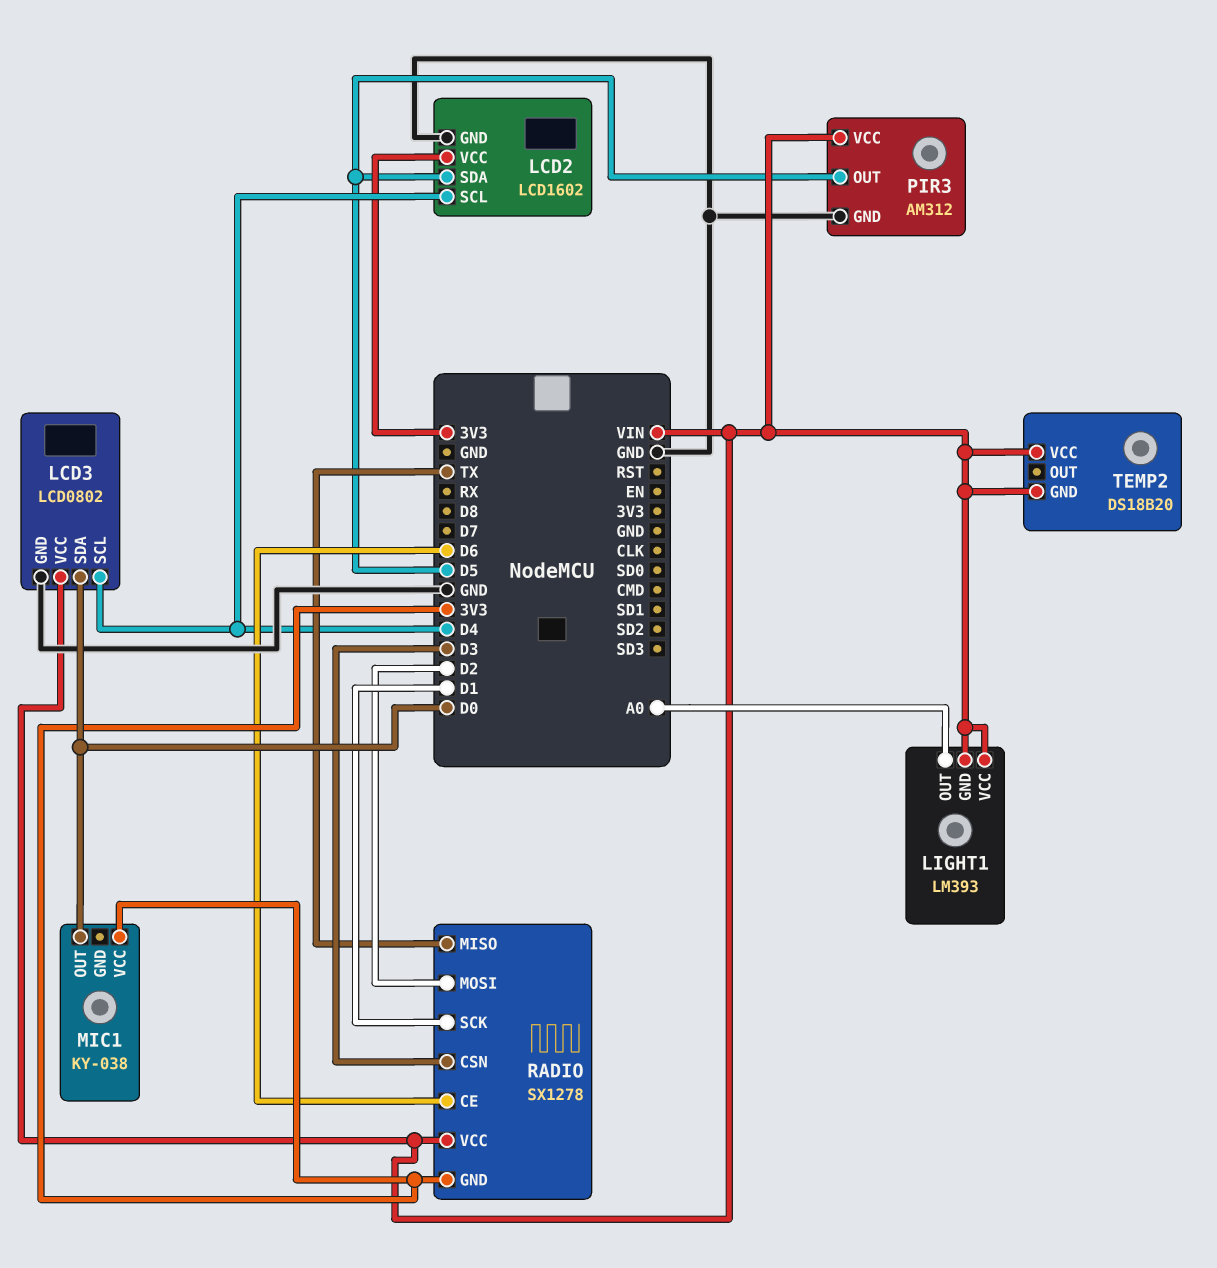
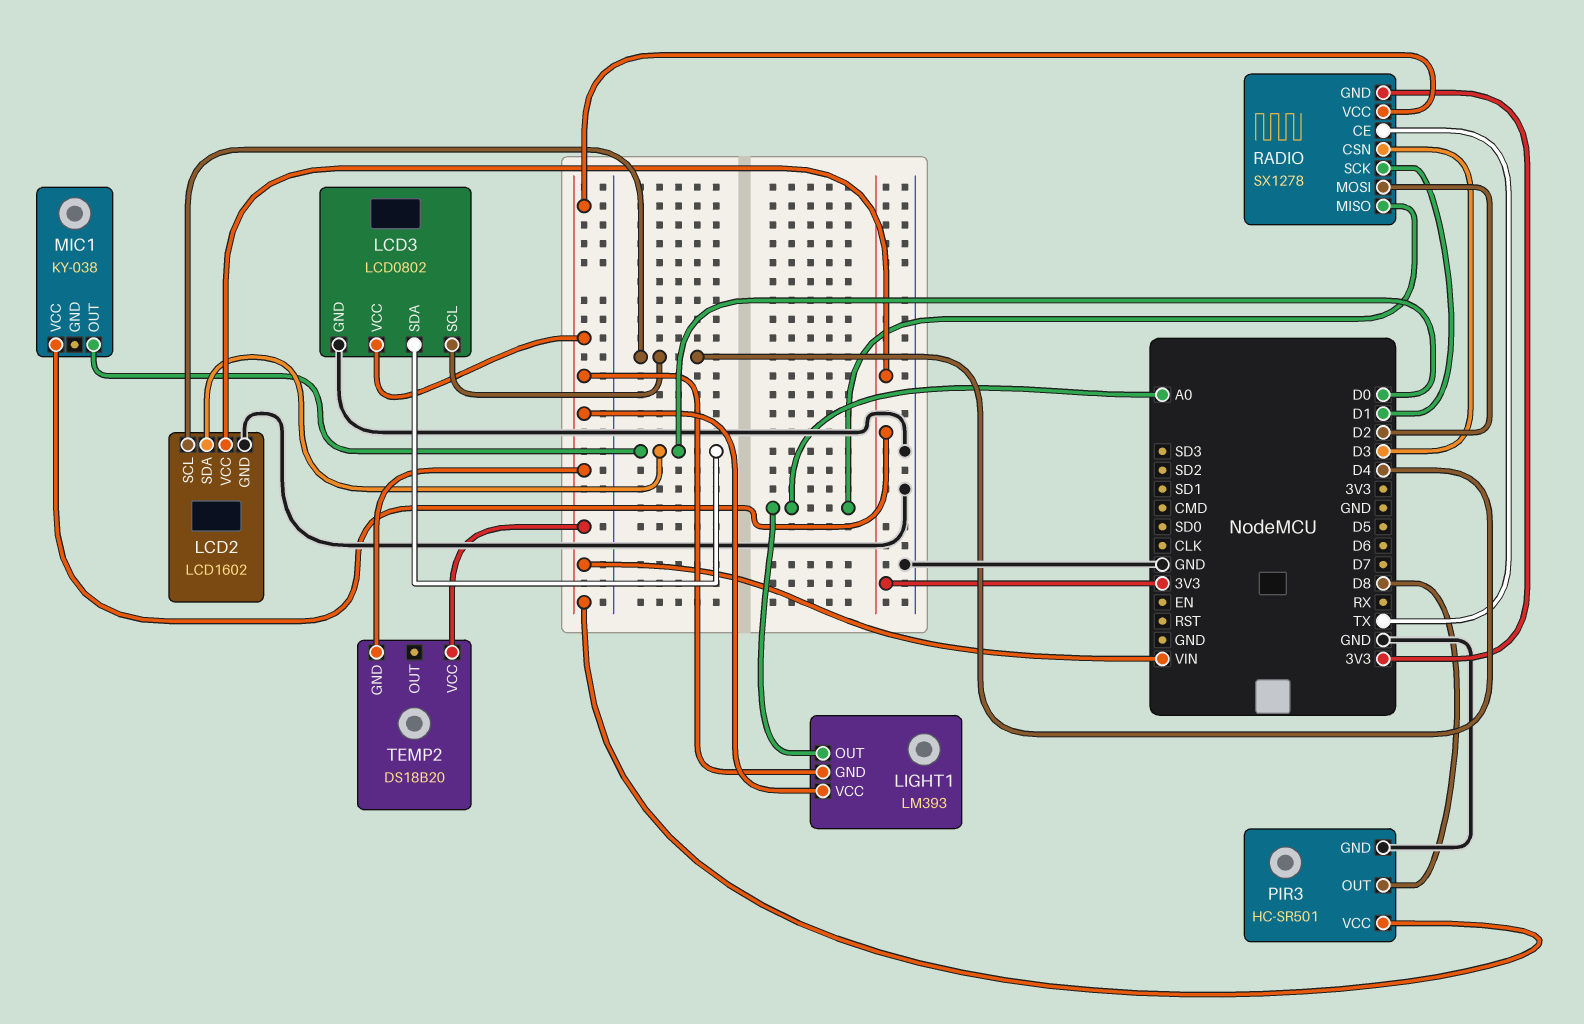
LCD2 pin SDA: D5 -> D0
PIR3: AM312 -> HC-SR501
PIR3 pin OUT: D5 -> D8
RADIO pin CE: D6 -> TX
RADIO pin MISO: TX -> A0

